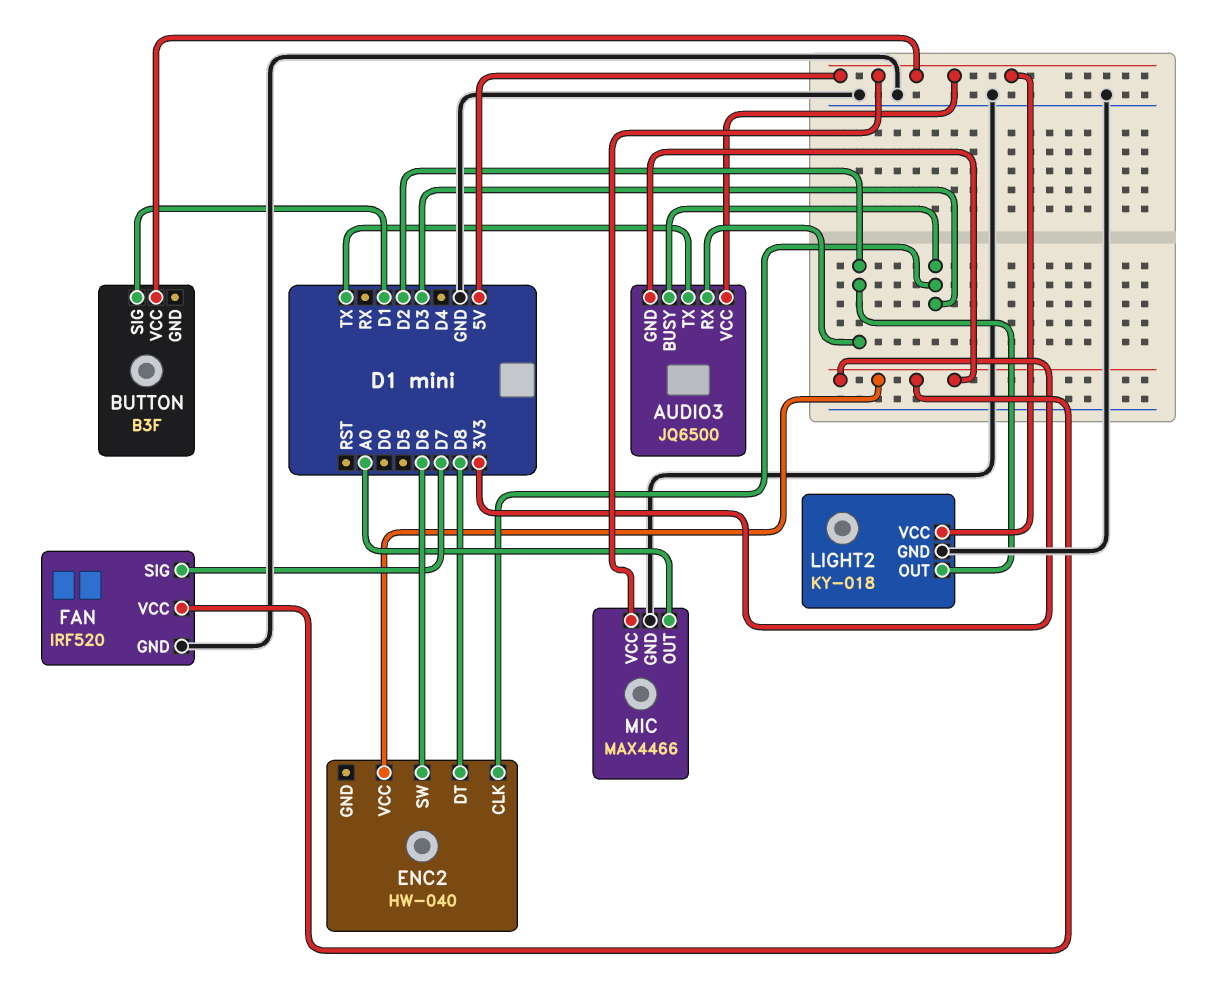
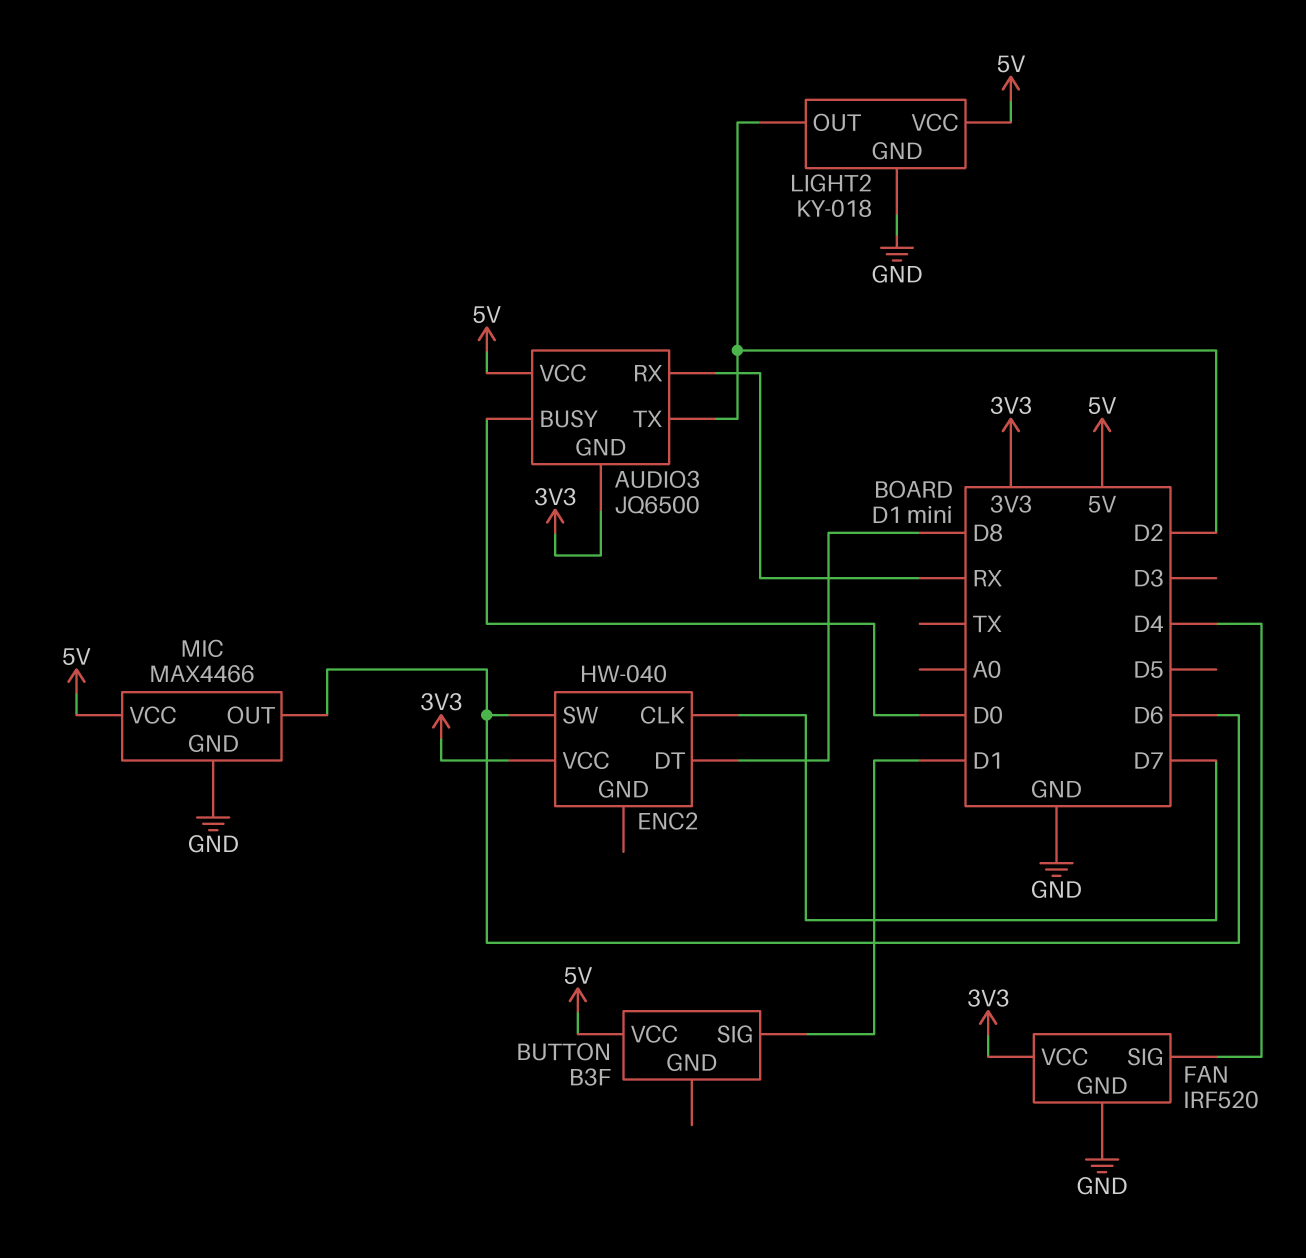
AUDIO3 pin BUSY: D3 -> D0
AUDIO3 pin RX: D2 -> RX
AUDIO3 pin TX: TX -> D2
ENC2 pin CLK: D3 -> D7
FAN pin SIG: D7 -> D4
MIC pin OUT: A0 -> D6

